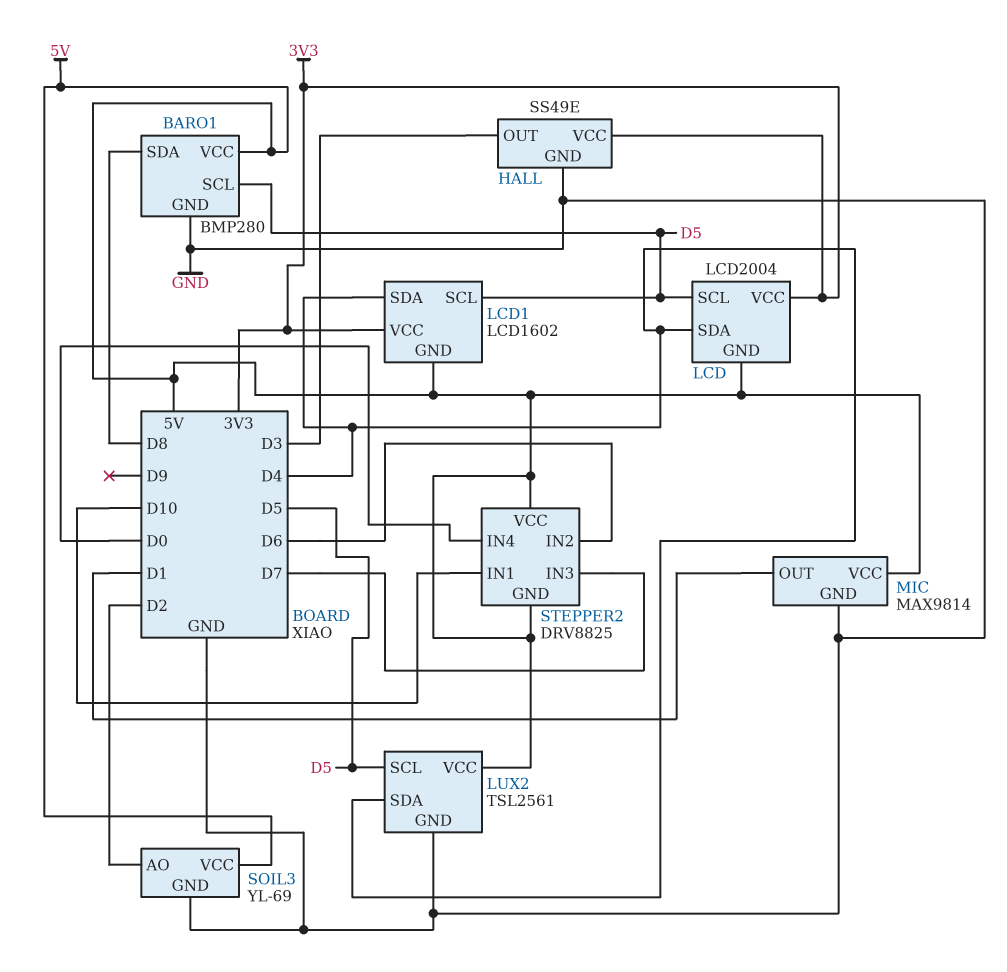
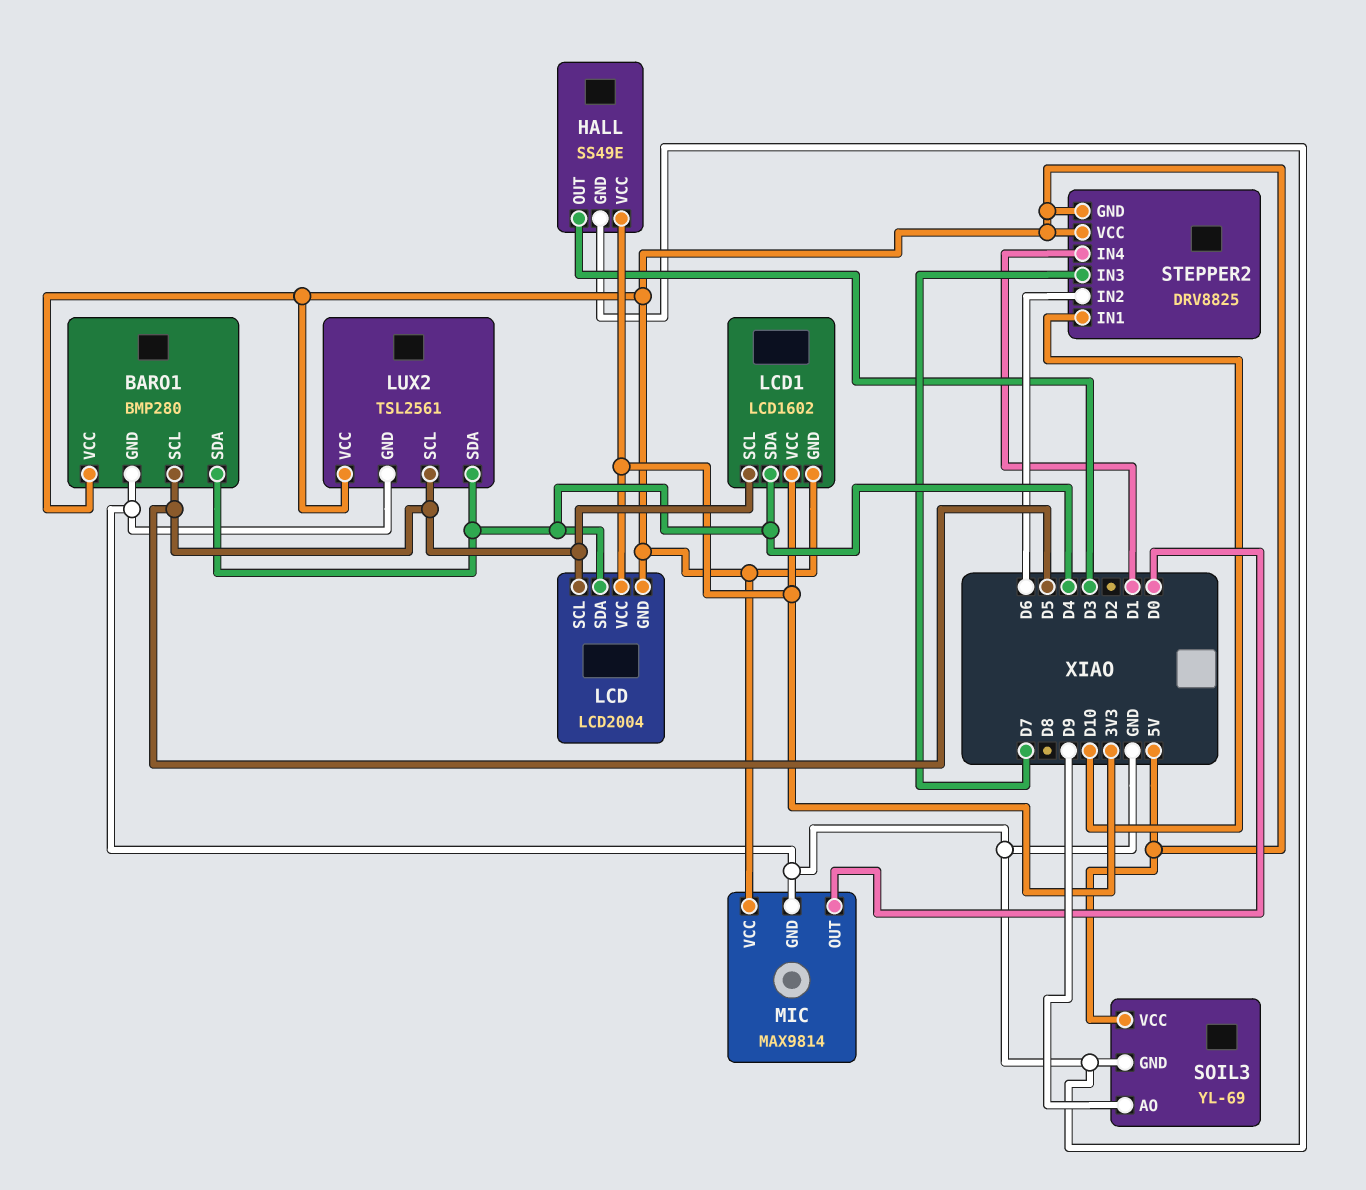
BARO1 pin SDA: D8 -> D4
MIC pin OUT: D1 -> D0
SOIL3 pin AO: D2 -> D9
STEPPER2 pin IN4: D0 -> D1

